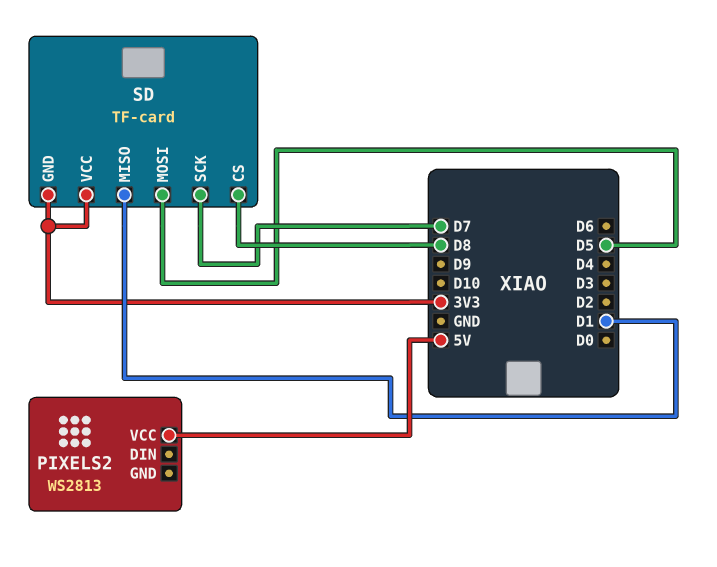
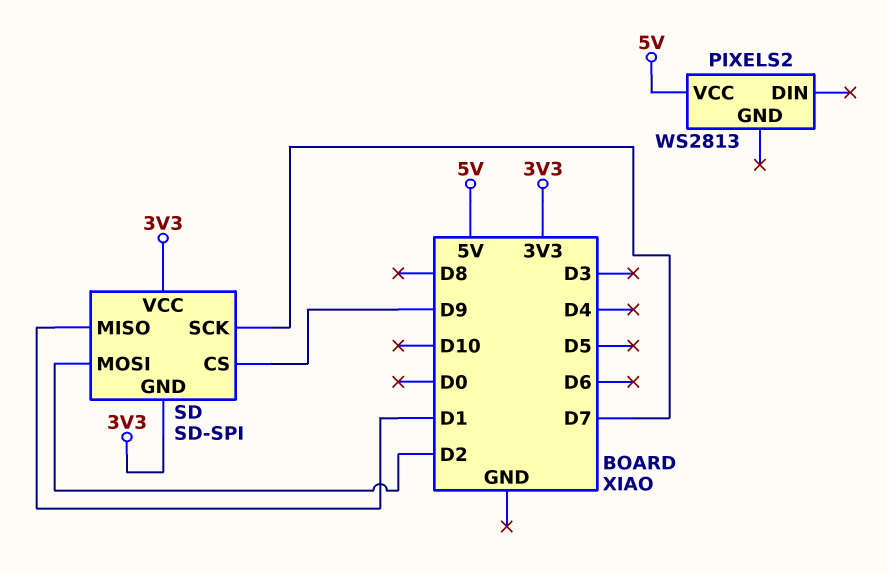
SD: TF-card -> SD-SPI
SD pin CS: D8 -> D9
SD pin MOSI: D5 -> D2

